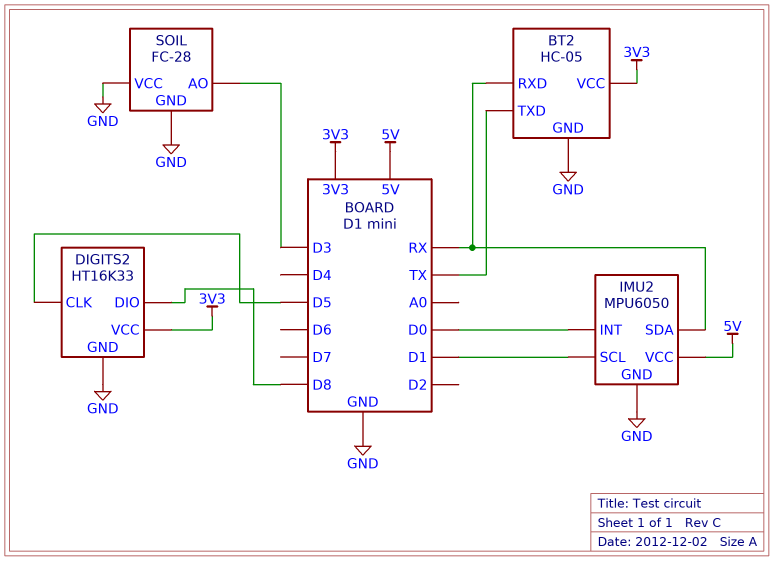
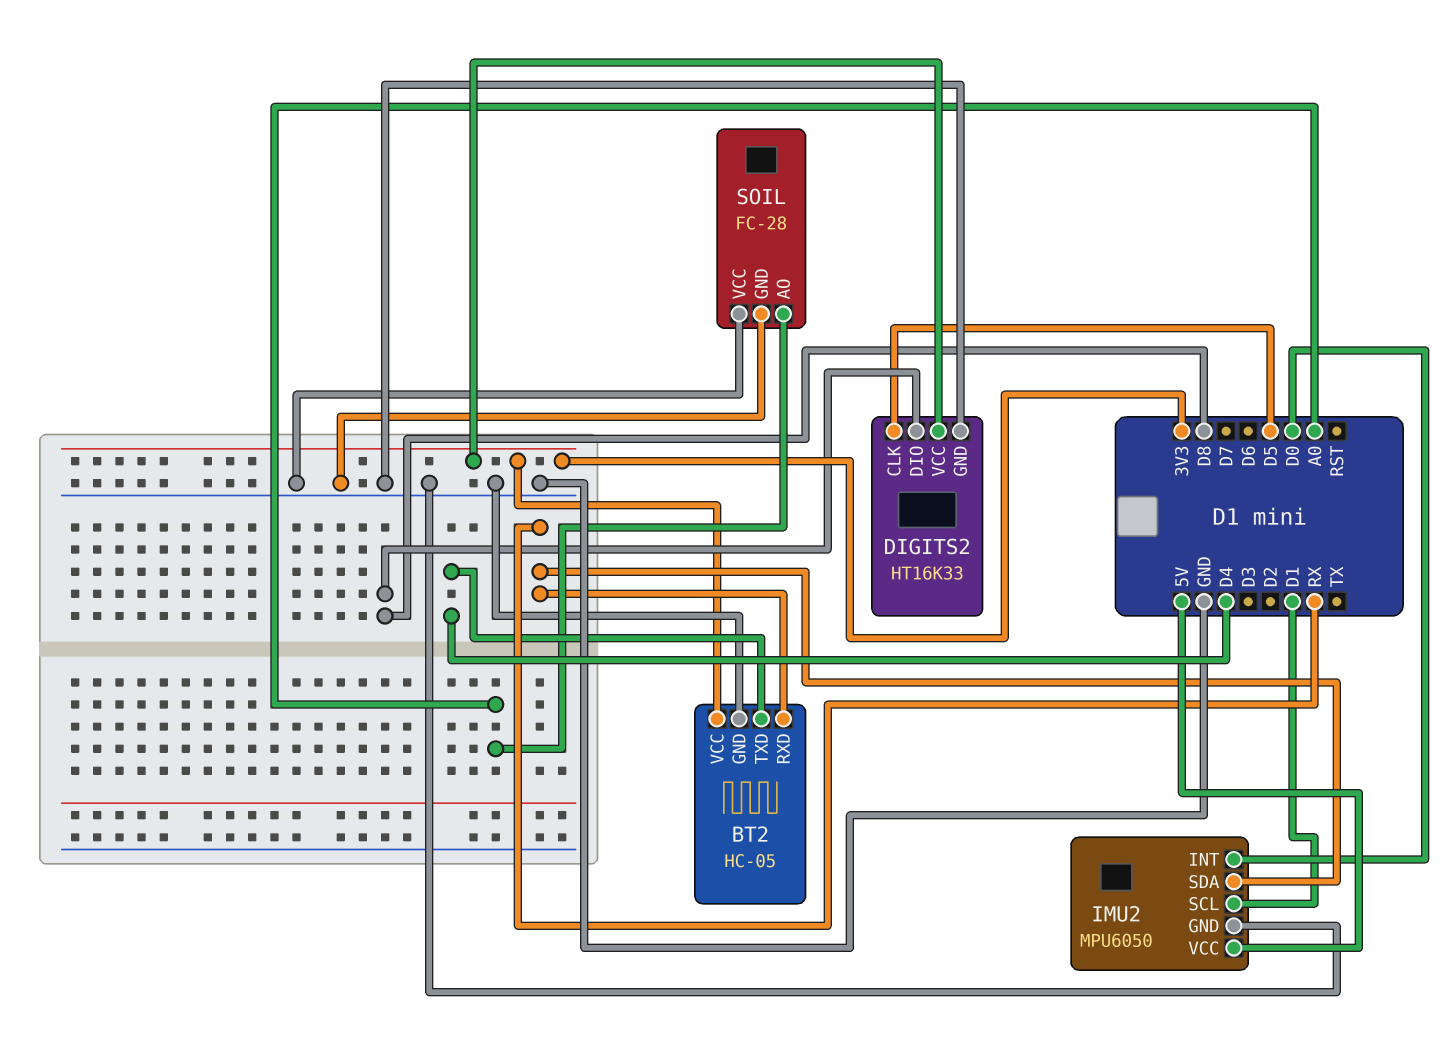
BT2 pin TXD: TX -> D4
SOIL pin AO: D3 -> A0

